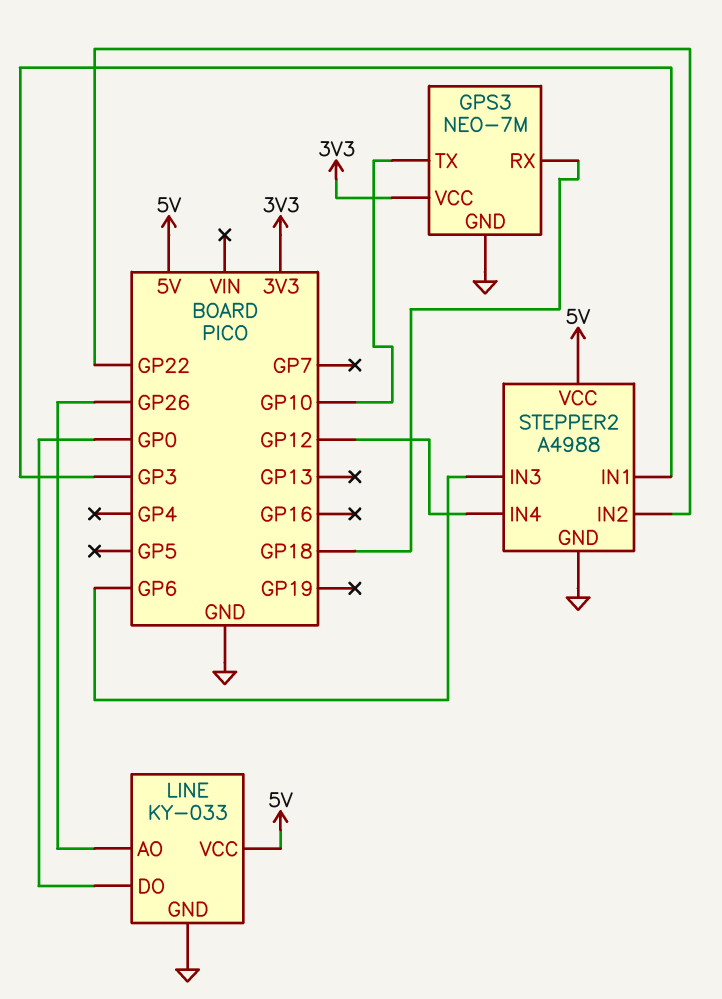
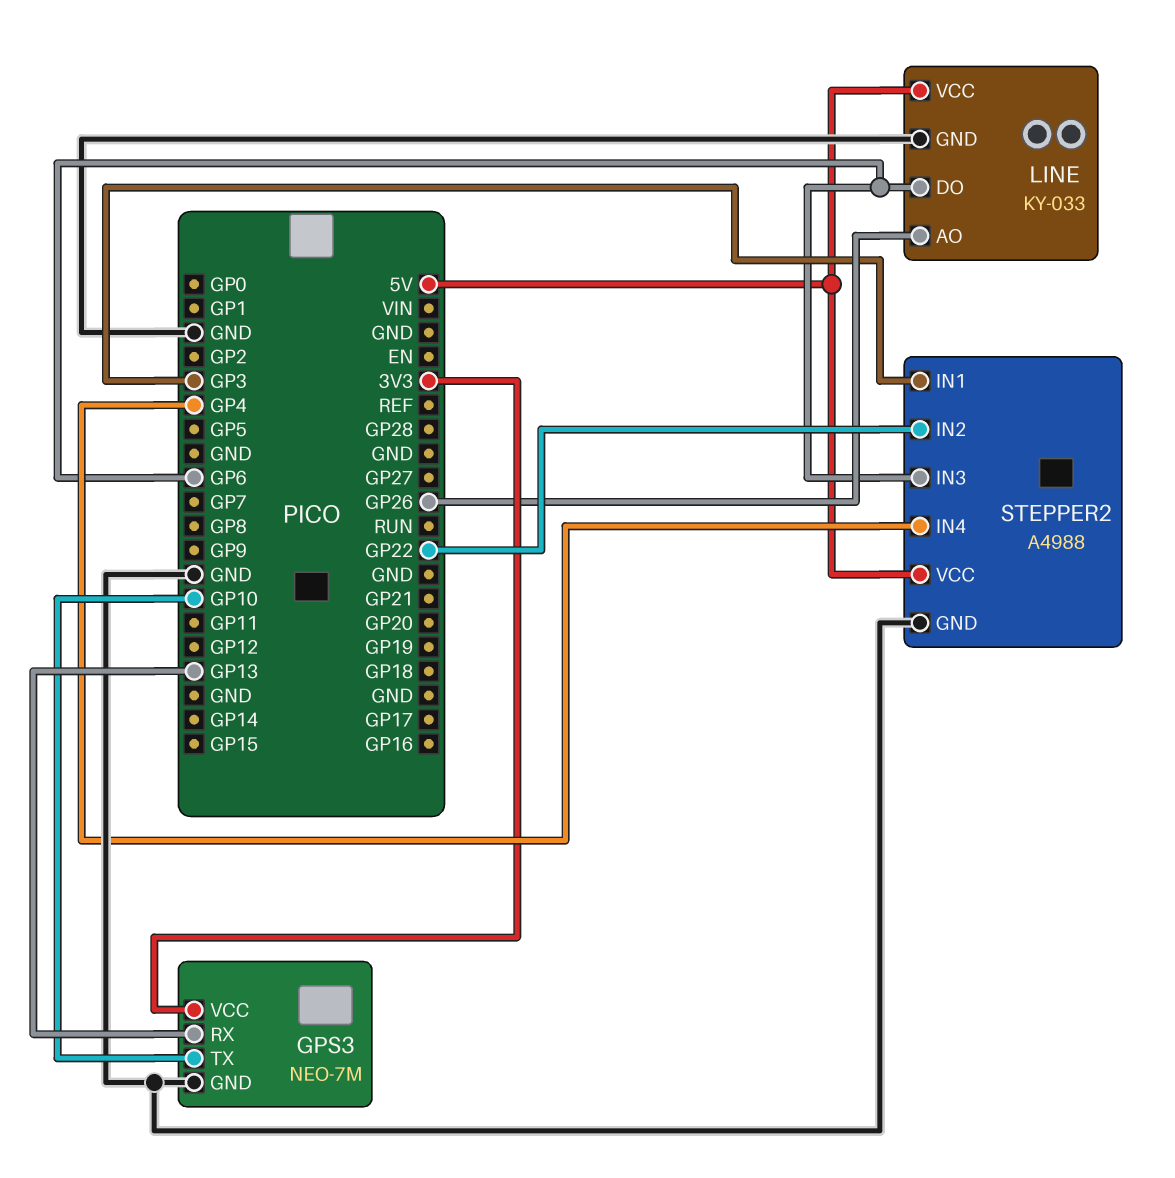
GPS3 pin RX: GP18 -> GP13
LINE pin DO: GP0 -> GP6
STEPPER2 pin IN4: GP12 -> GP4

